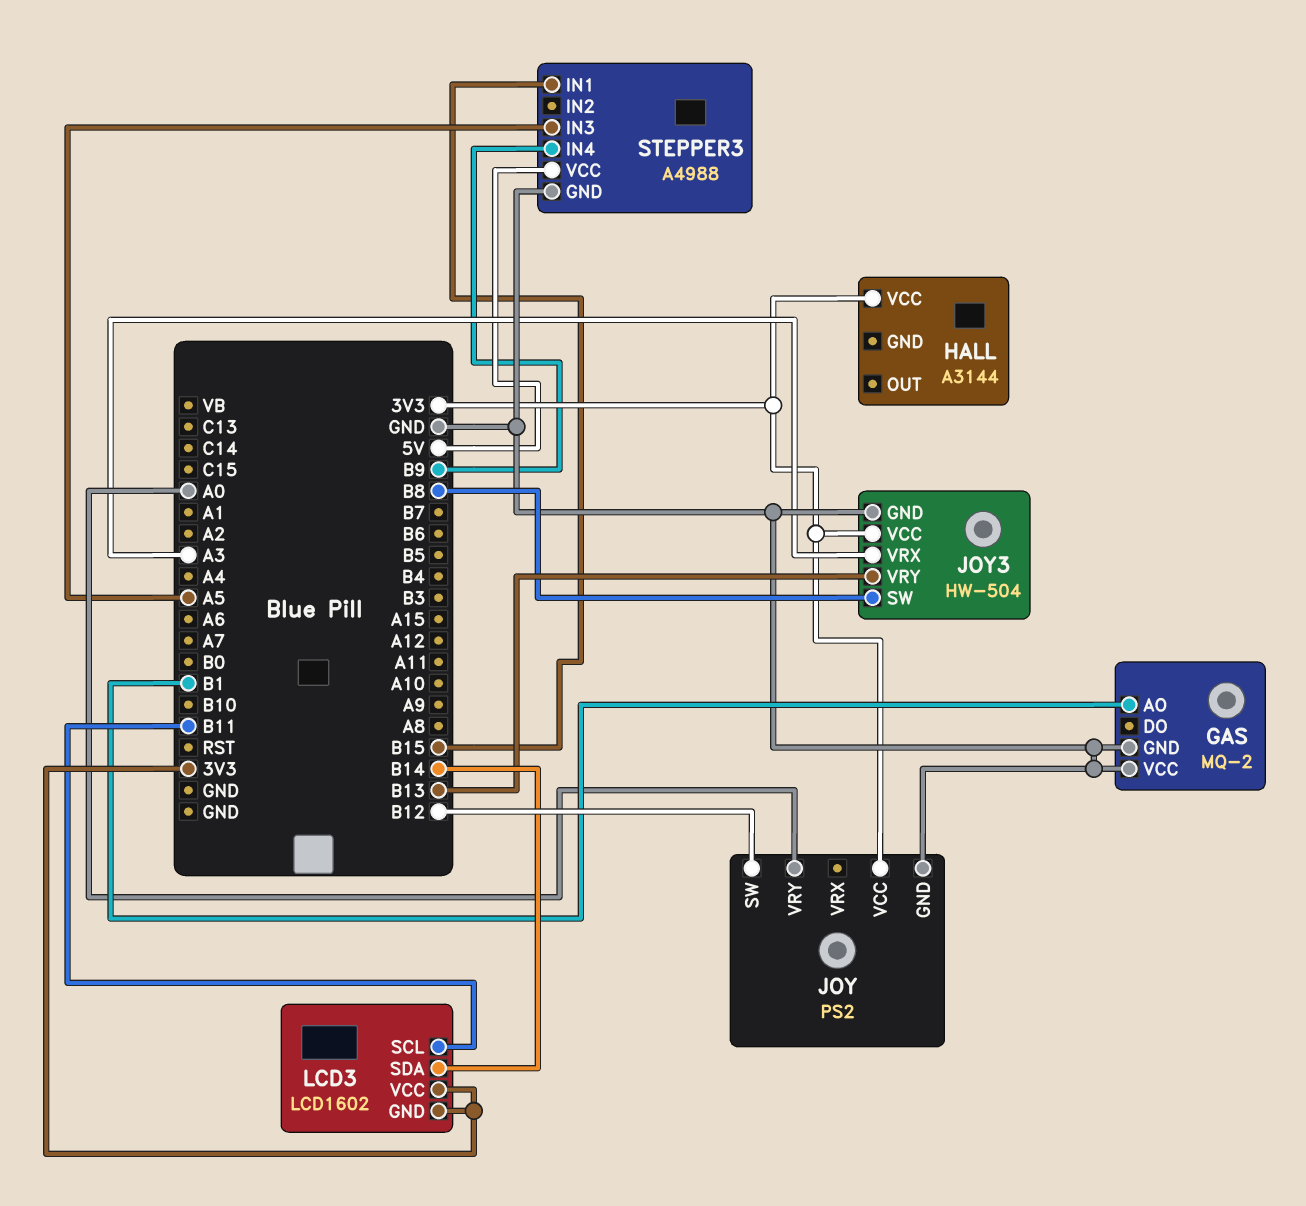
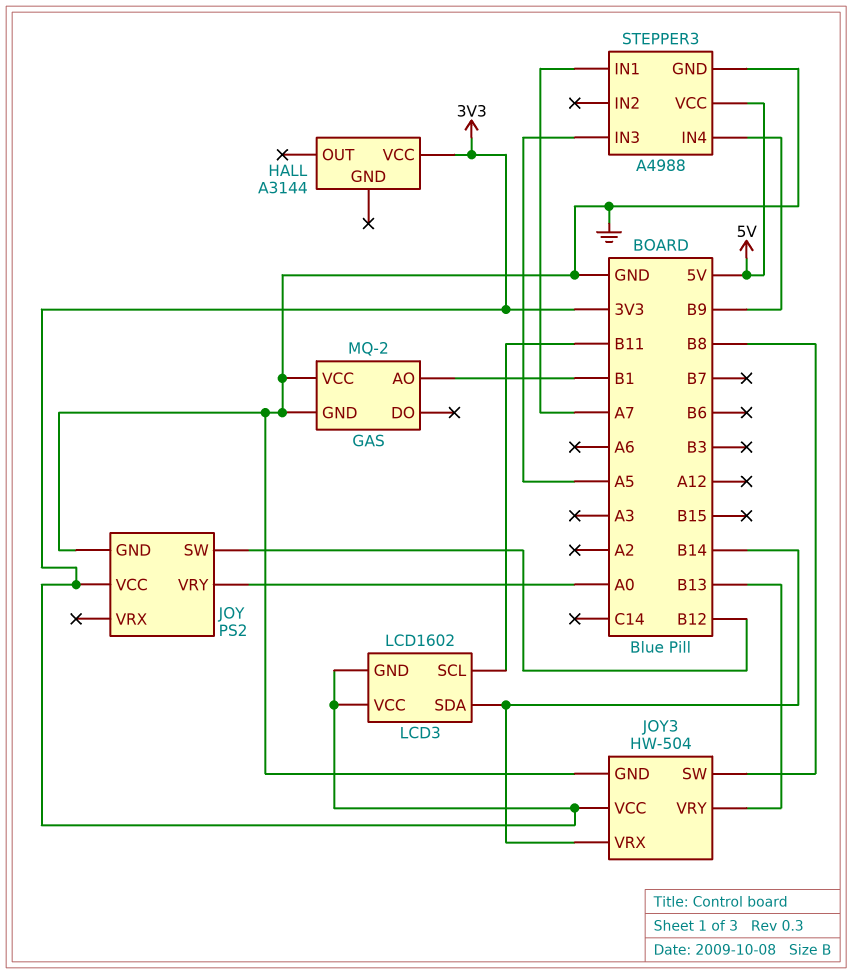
JOY3 pin VRX: A3 -> B14
STEPPER3 pin IN1: B15 -> A7

